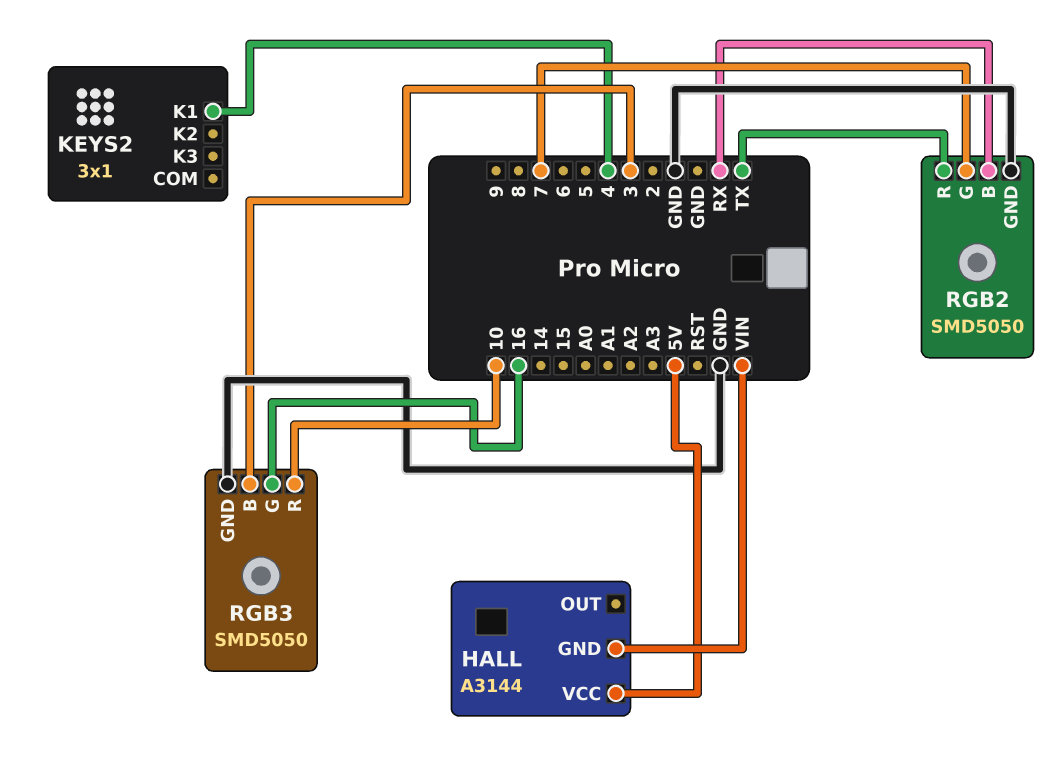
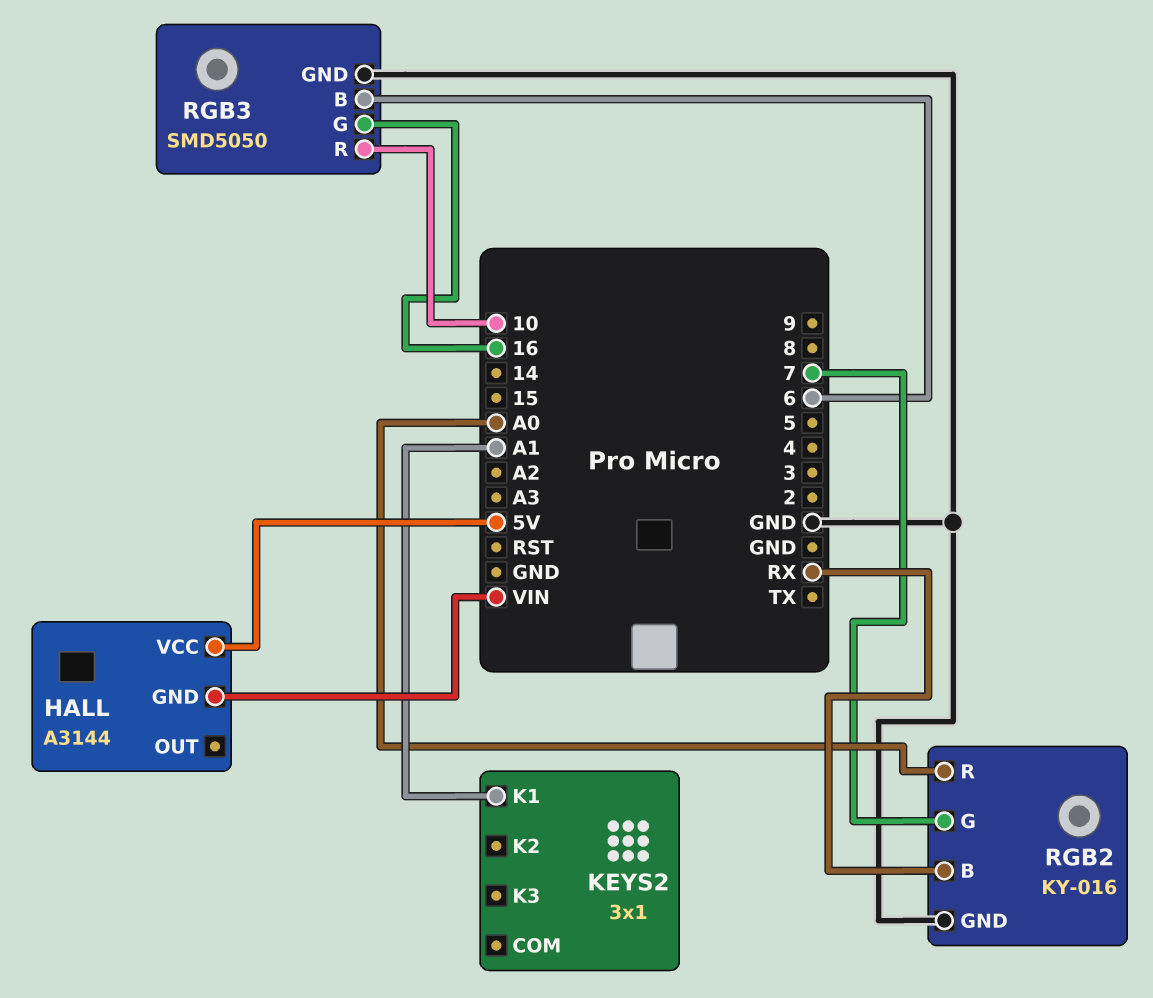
KEYS2 pin K1: 4 -> A1
RGB2: SMD5050 -> KY-016
RGB2 pin R: TX -> A0
RGB3 pin B: 3 -> 6

